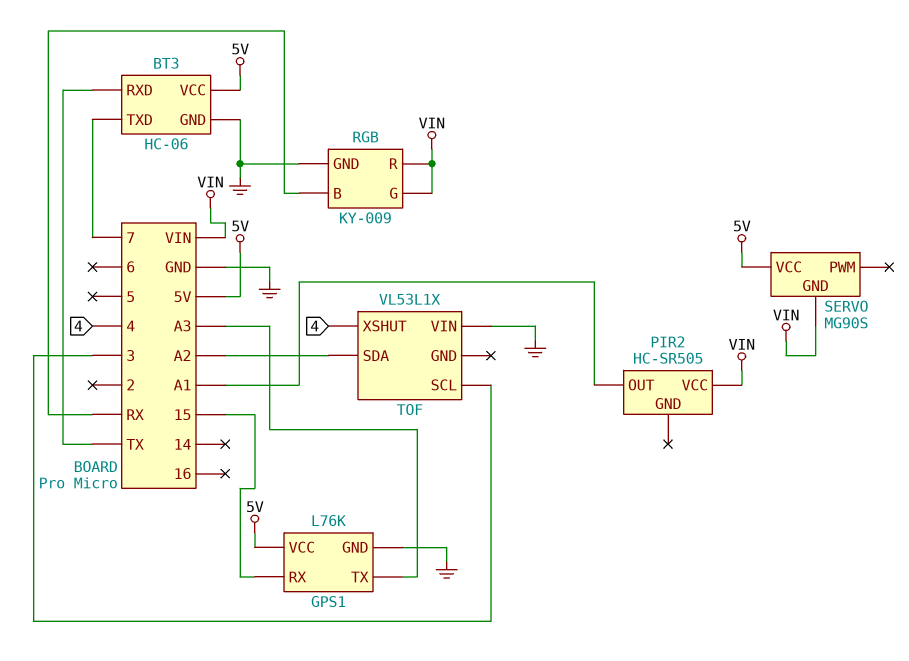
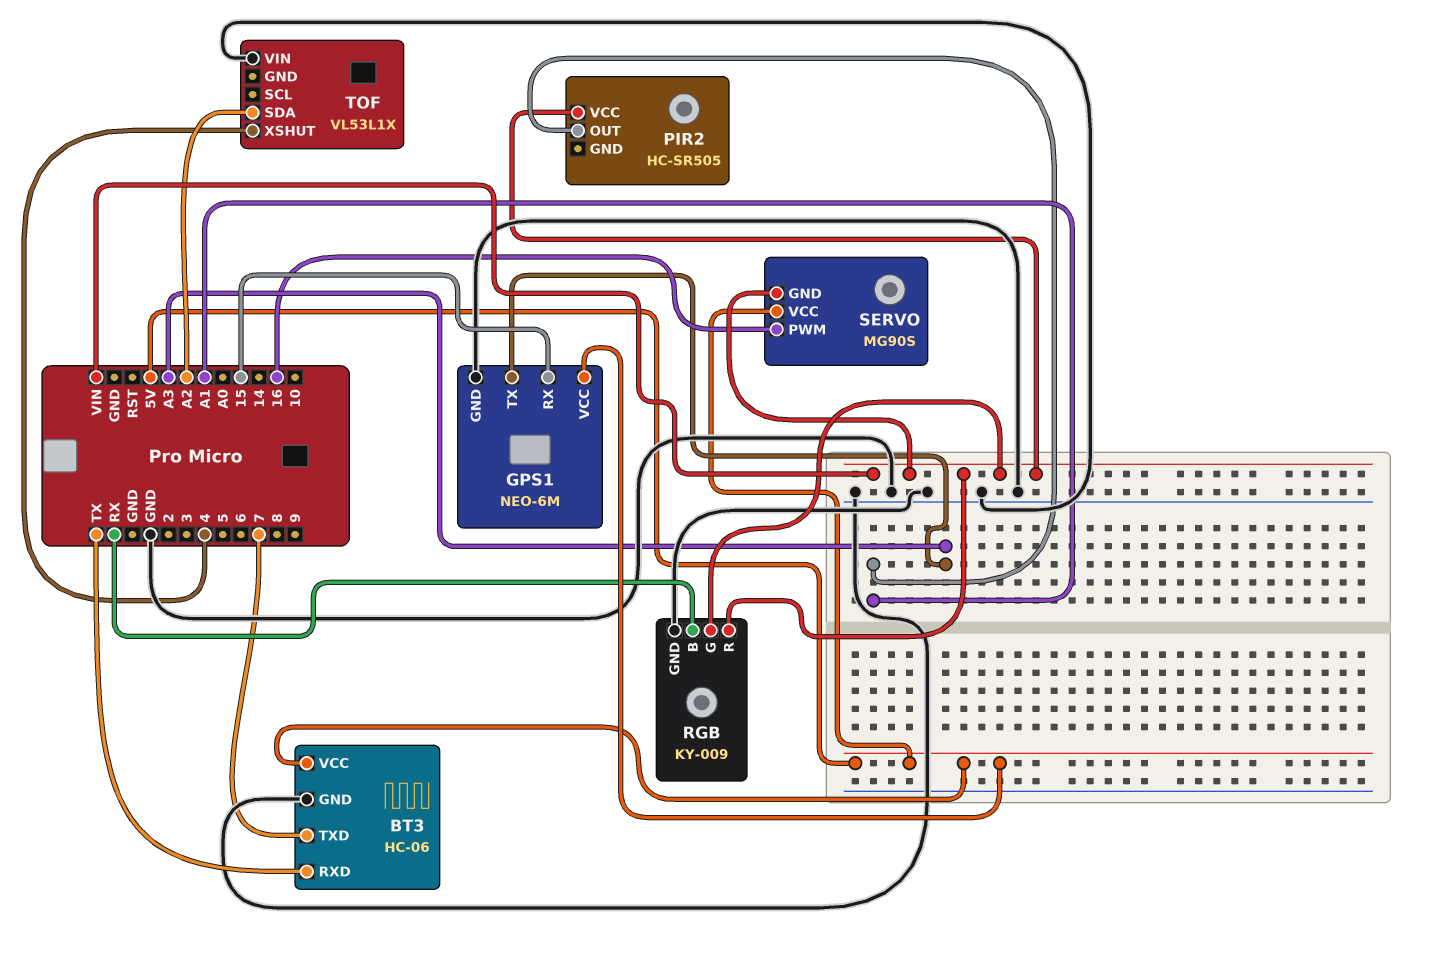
GPS1: L76K -> NEO-6M
SERVO pin PWM: none -> 16
TOF pin SCL: 3 -> none

